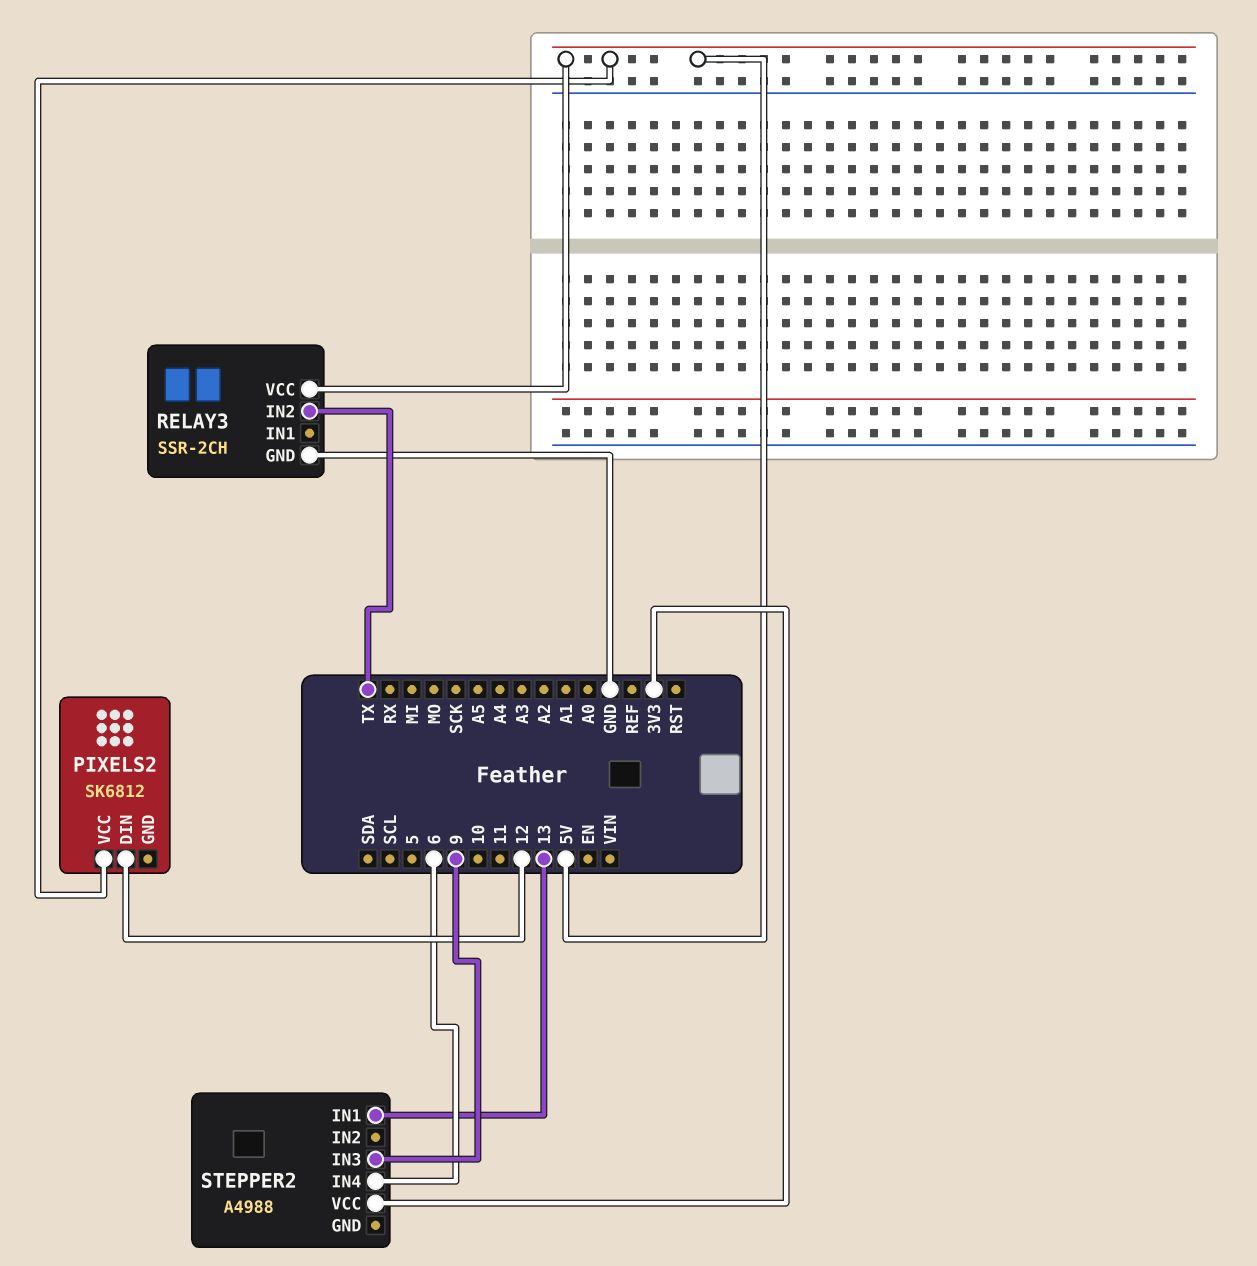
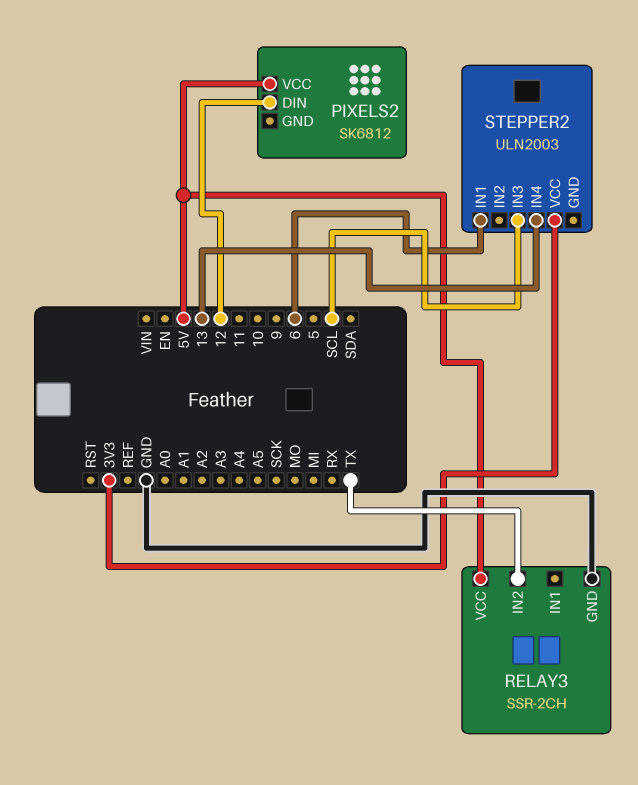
STEPPER2: A4988 -> ULN2003
STEPPER2 pin IN1: 13 -> 6
STEPPER2 pin IN3: 9 -> SCL
STEPPER2 pin IN4: 6 -> 13

